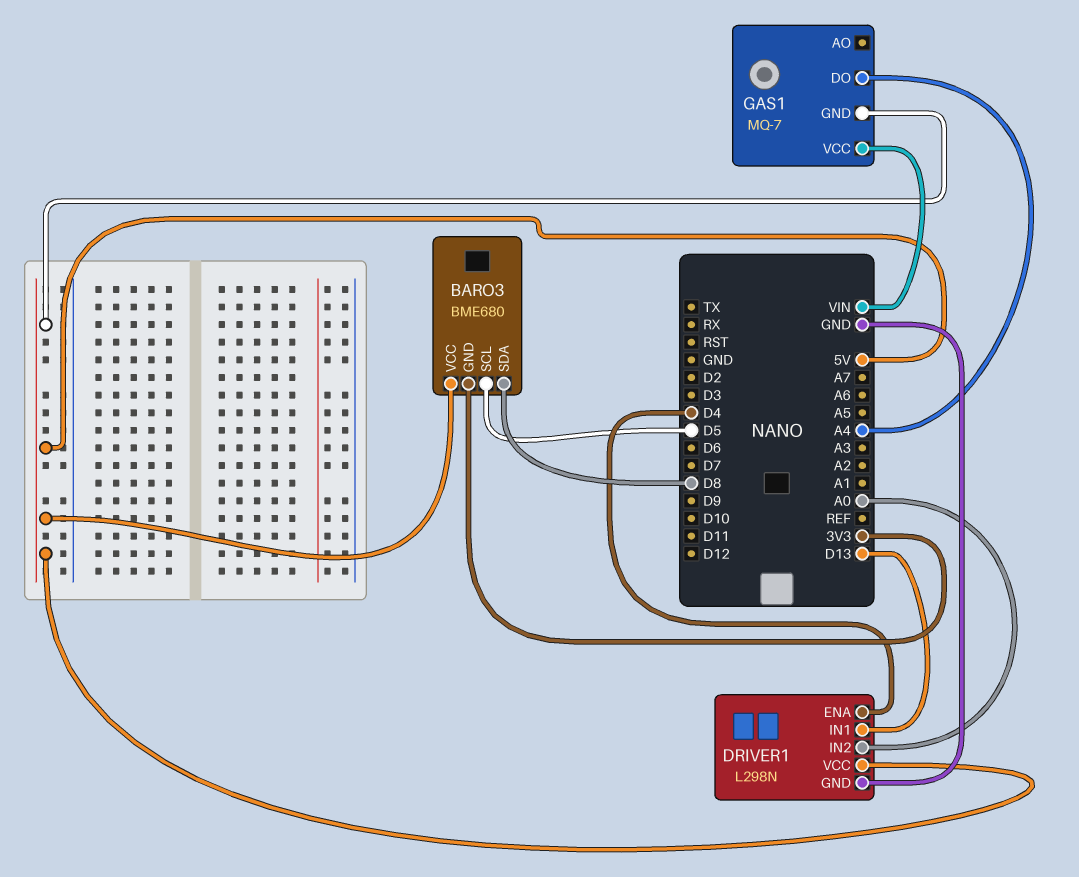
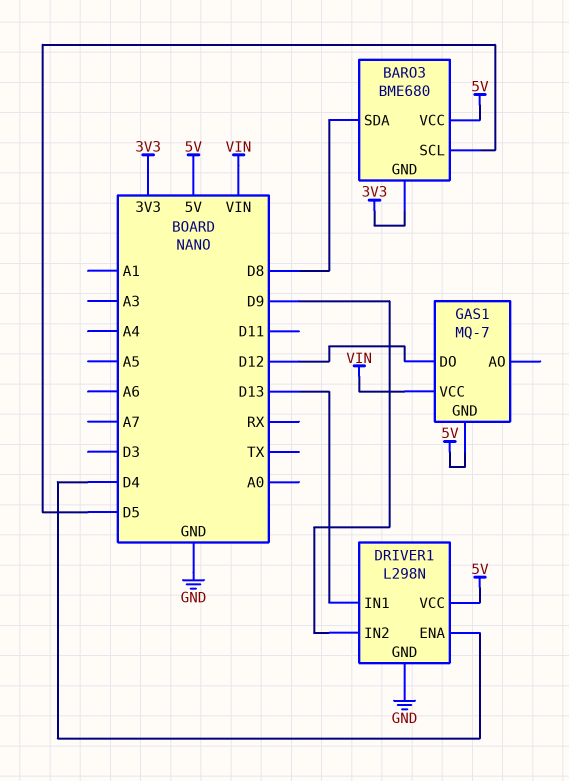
DRIVER1 pin IN2: A0 -> D9
GAS1 pin DO: A4 -> D12

